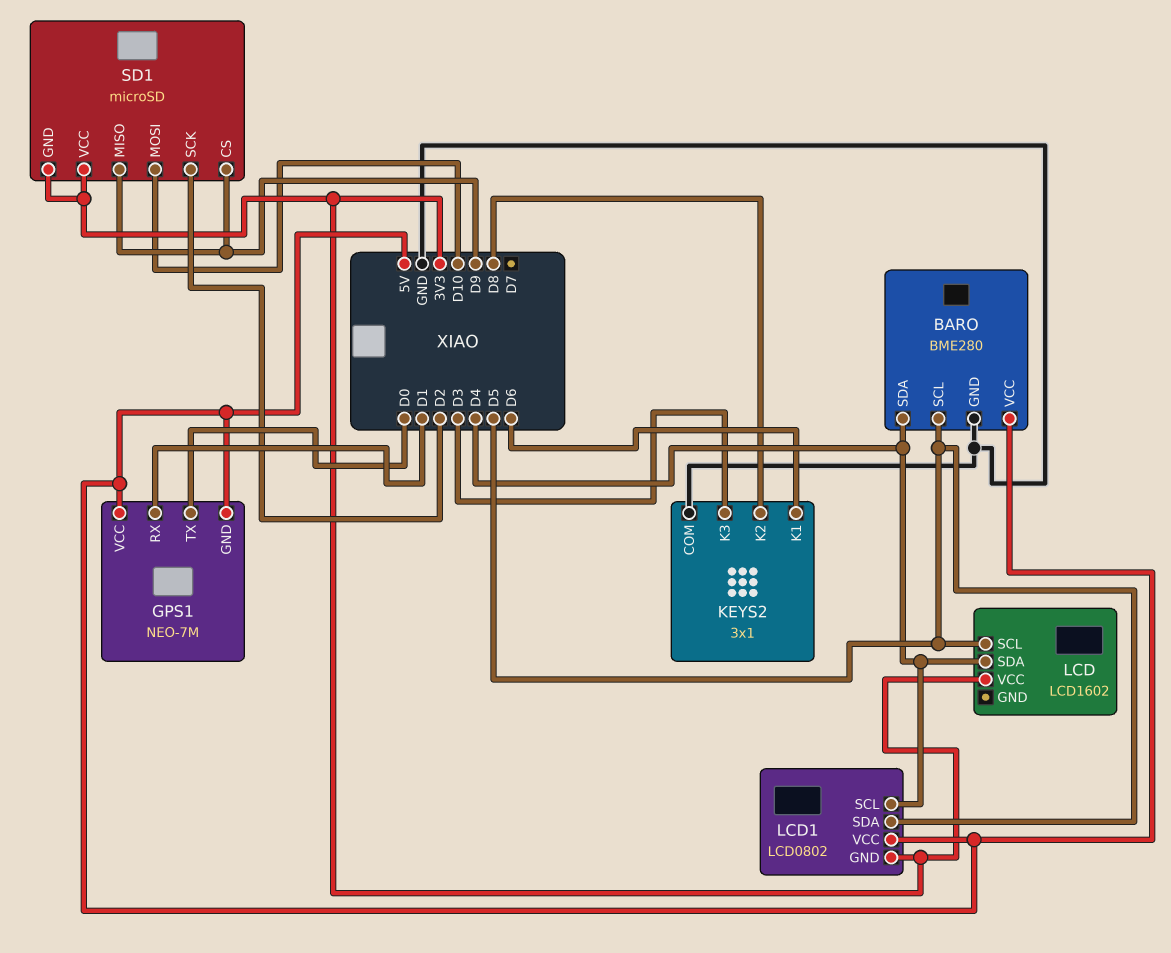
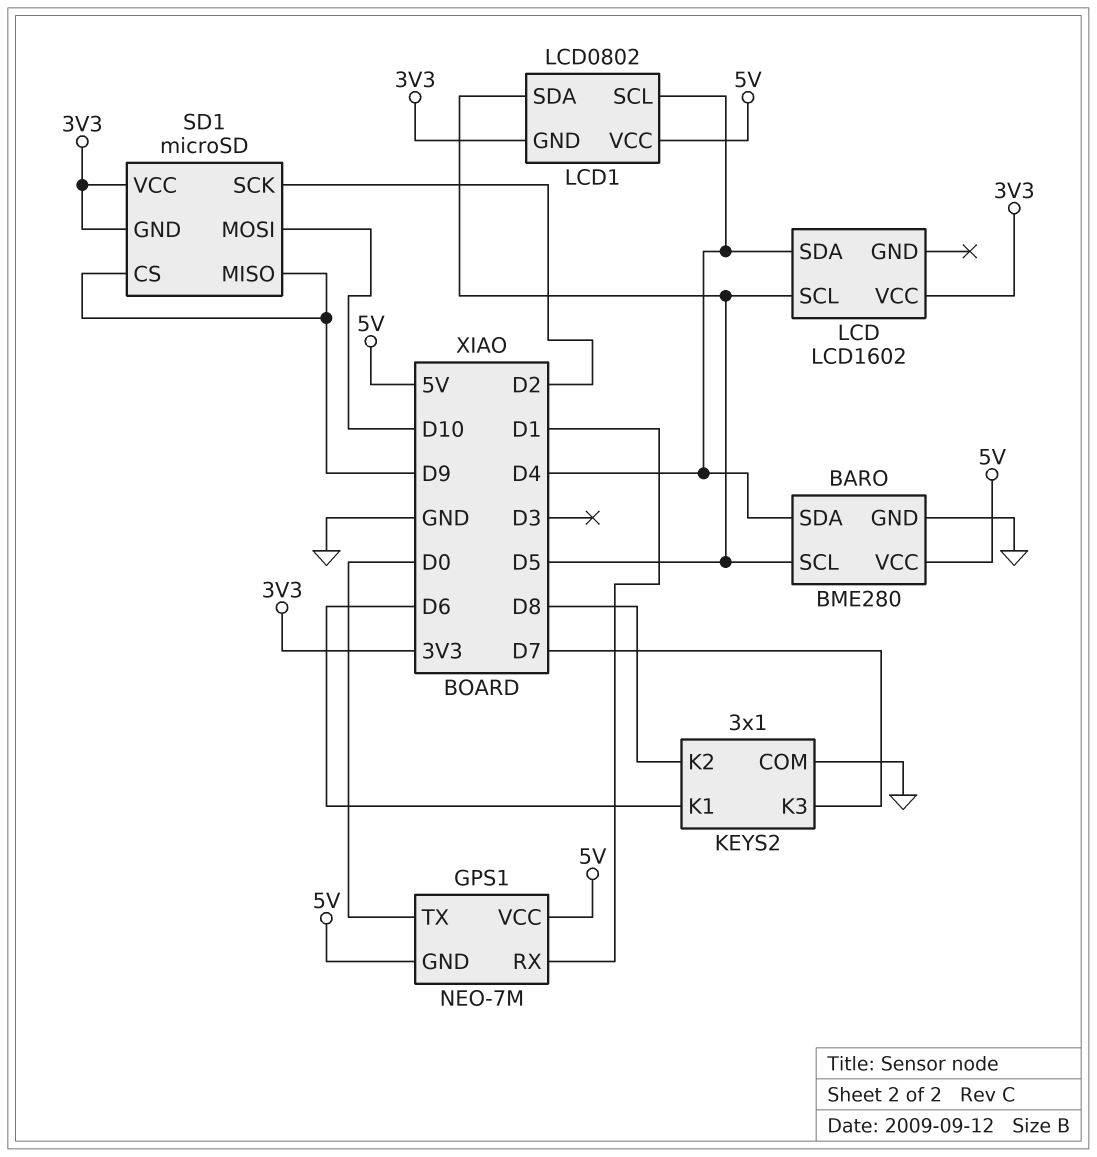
KEYS2 pin K3: D3 -> D7

